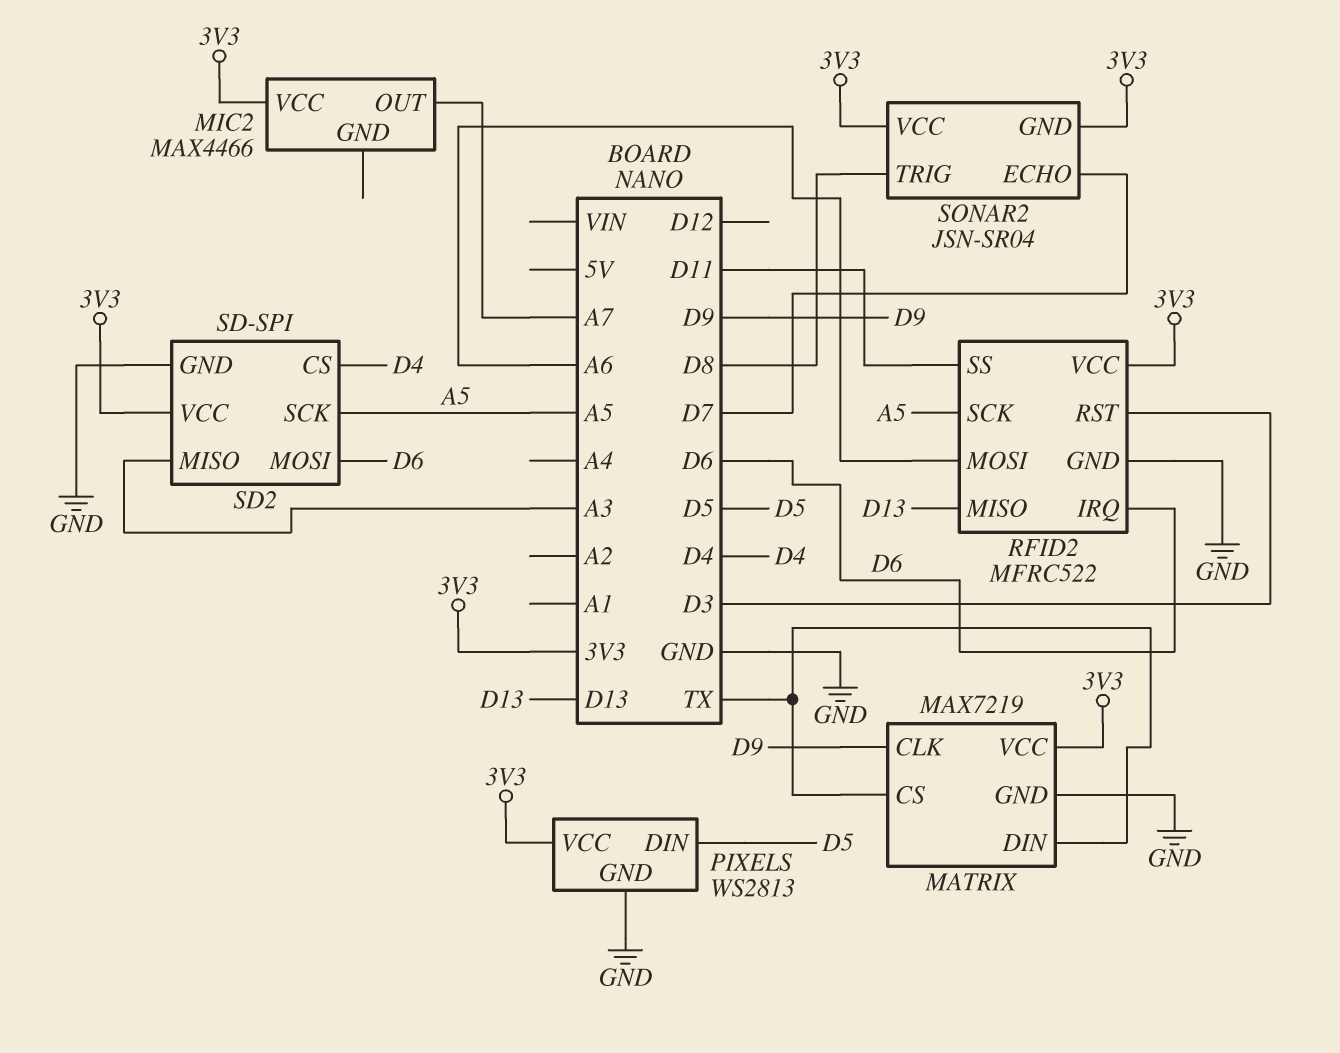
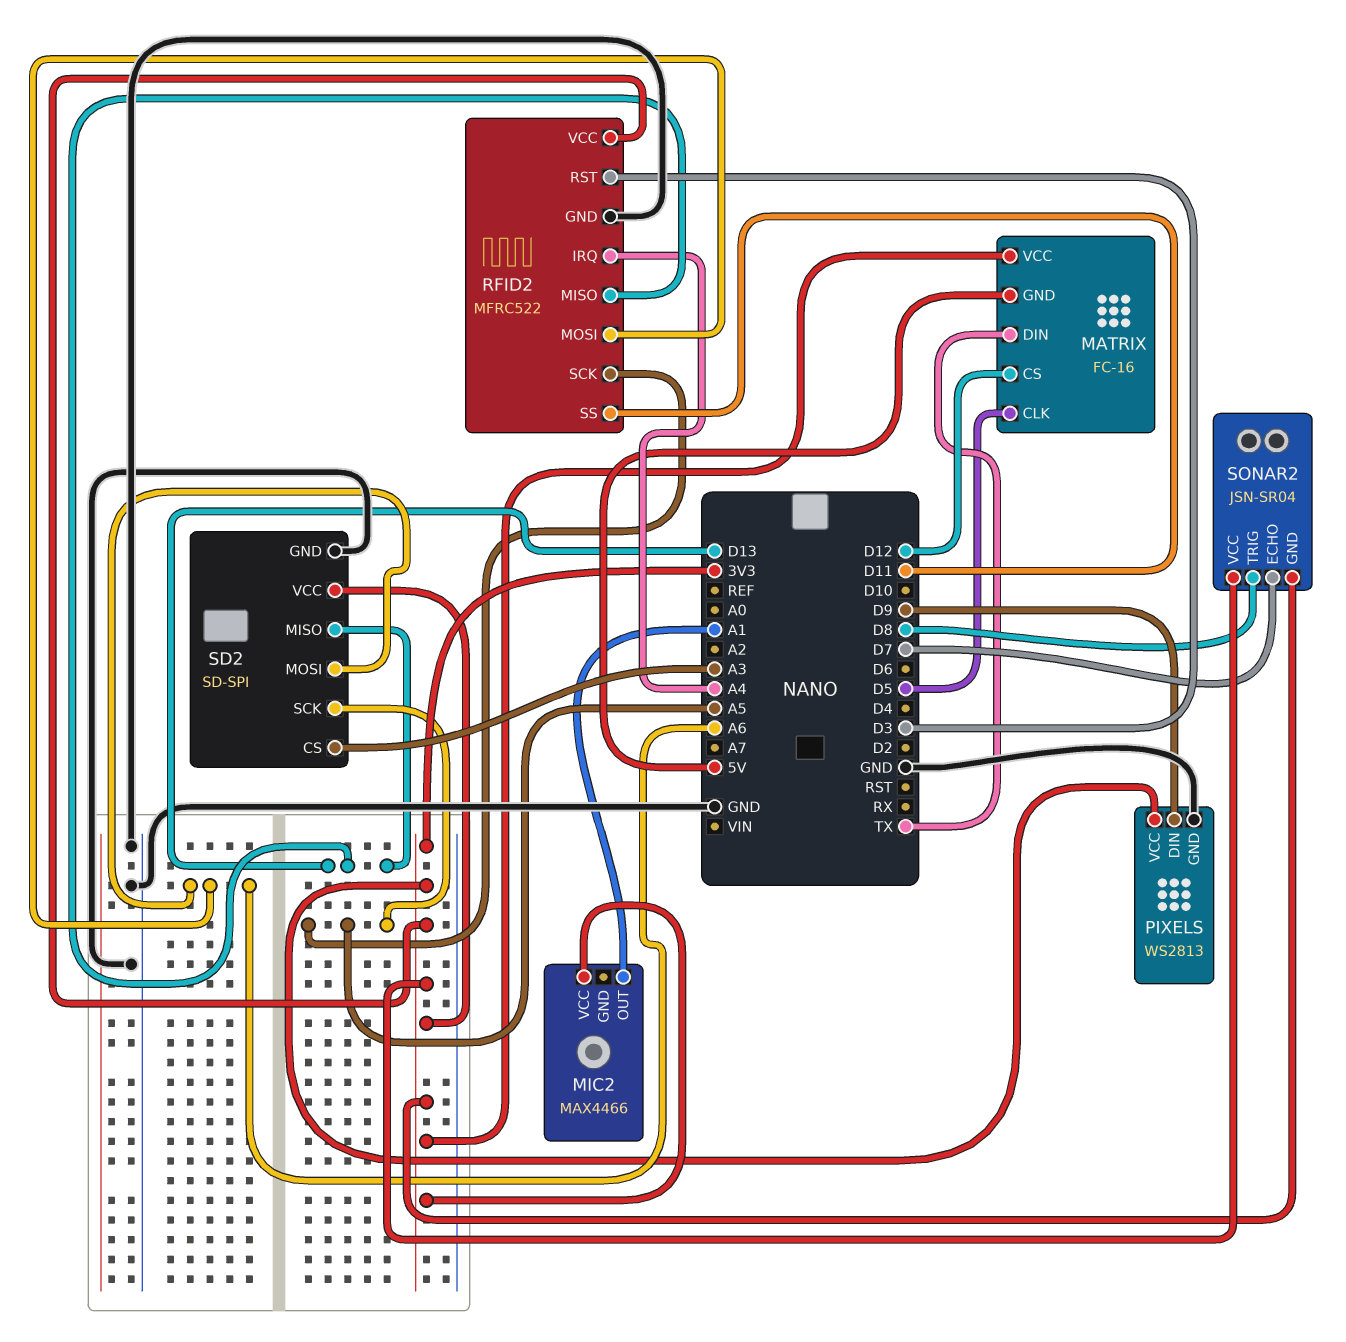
MATRIX: MAX7219 -> FC-16
MATRIX pin CLK: D9 -> D5
MATRIX pin CS: TX -> D12
MATRIX pin GND: GND -> 5V
MIC2 pin OUT: A7 -> A1
PIXELS pin DIN: D5 -> D9
RFID2 pin IRQ: D6 -> A4
SD2 pin CS: D4 -> A3
SD2 pin MISO: A3 -> D13
SD2 pin MOSI: D6 -> A6

